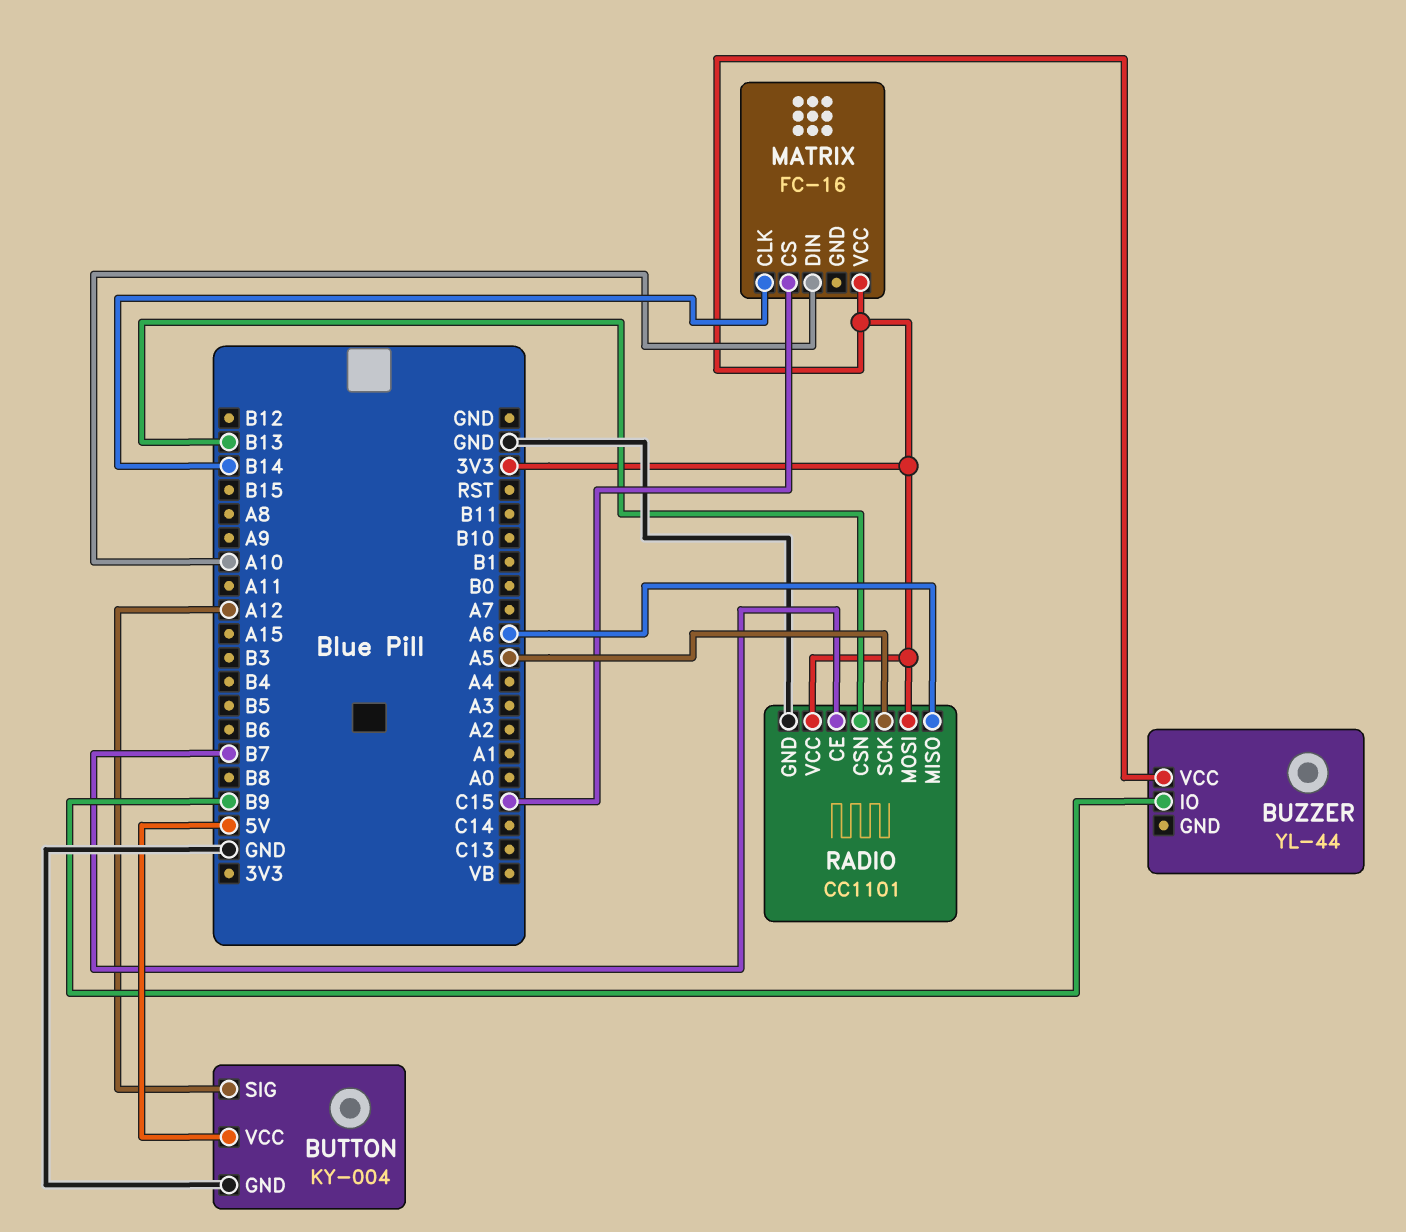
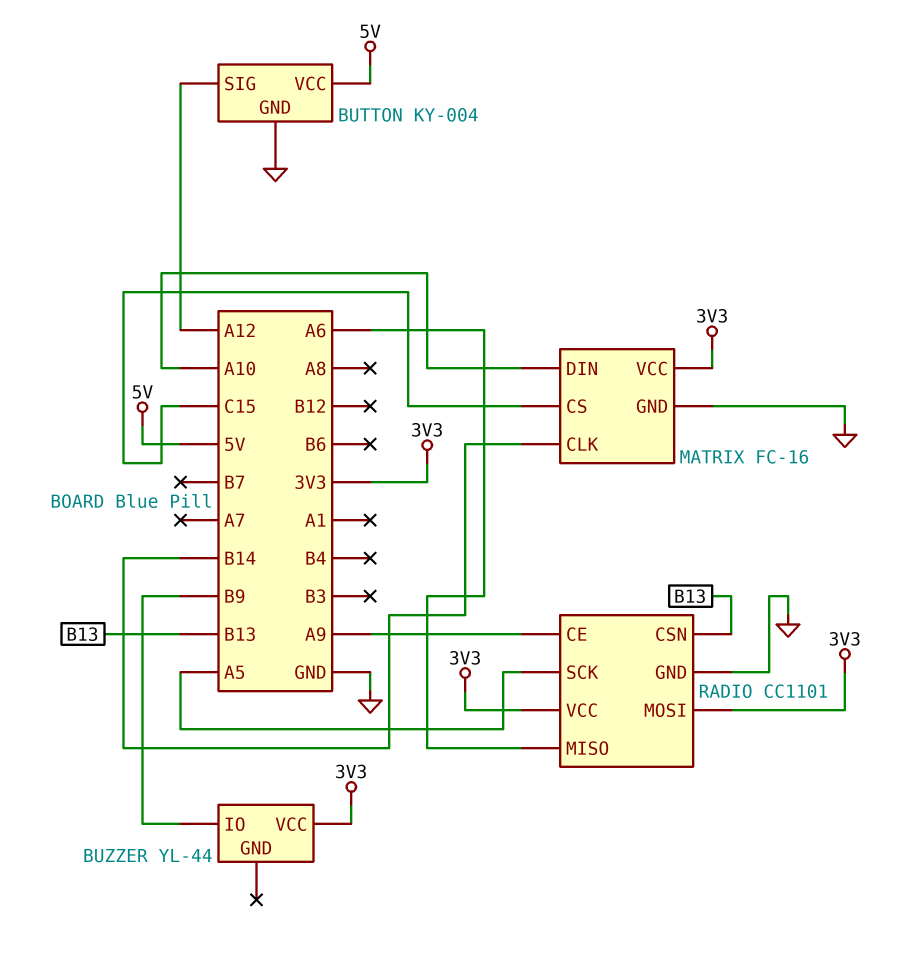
MATRIX pin GND: none -> GND
RADIO pin CE: B7 -> A9

